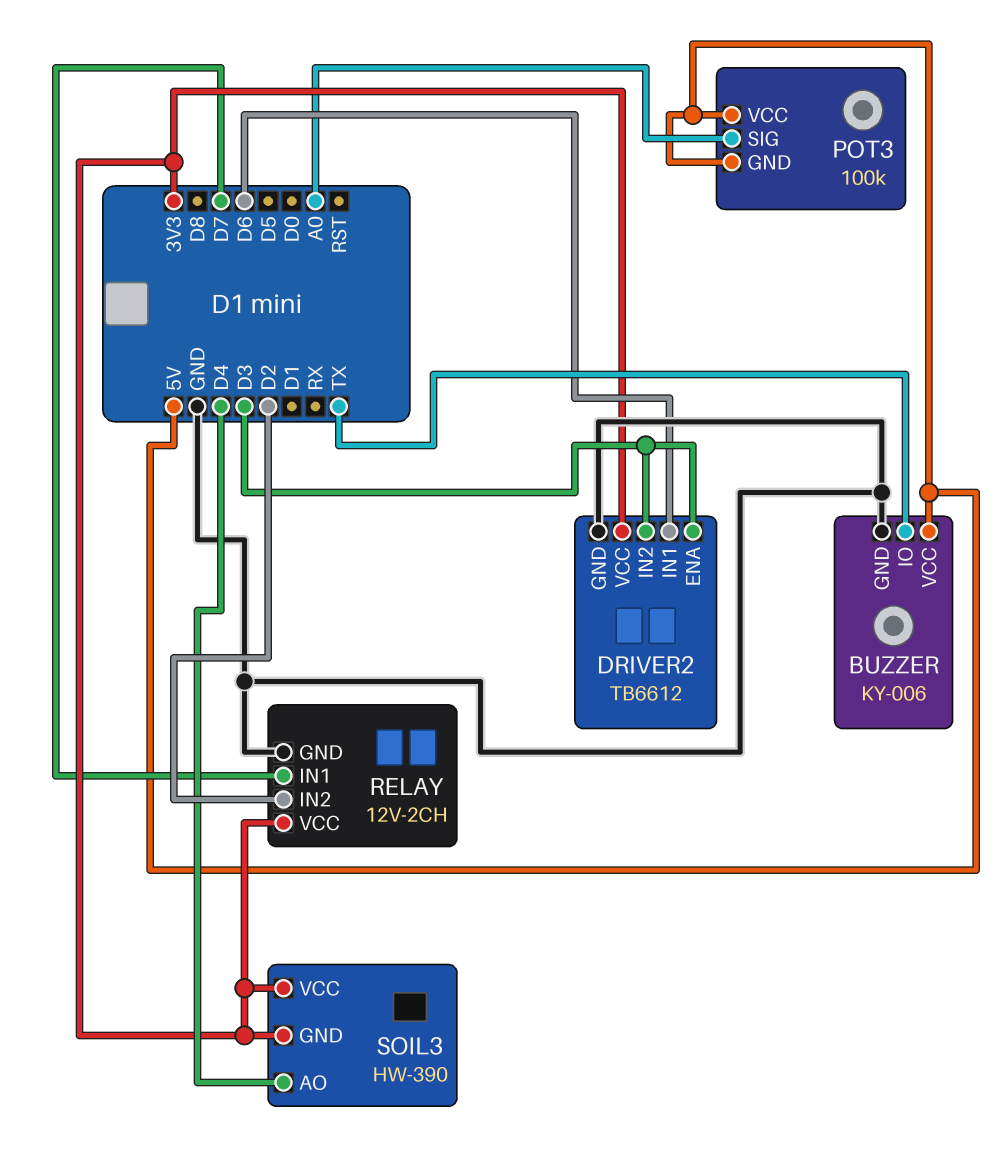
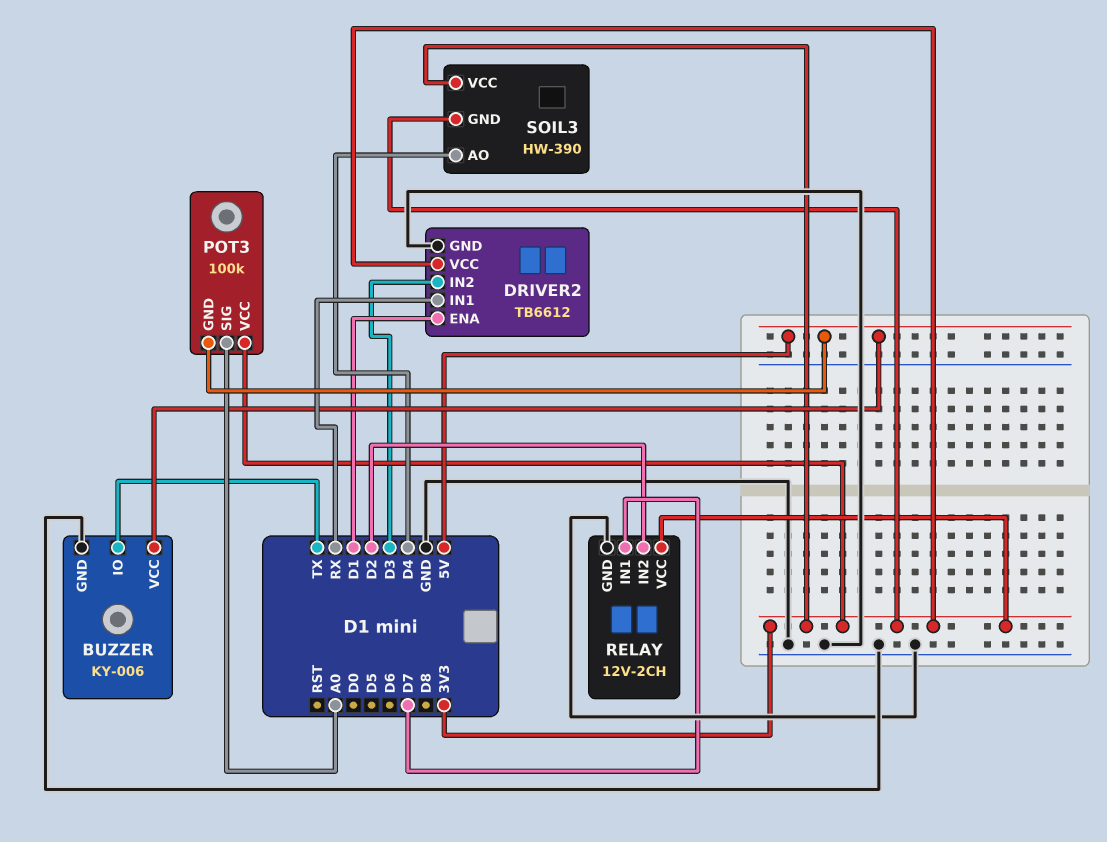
DRIVER2 pin ENA: D3 -> D1
DRIVER2 pin IN1: D6 -> RX
POT3 pin VCC: 5V -> 3V3

